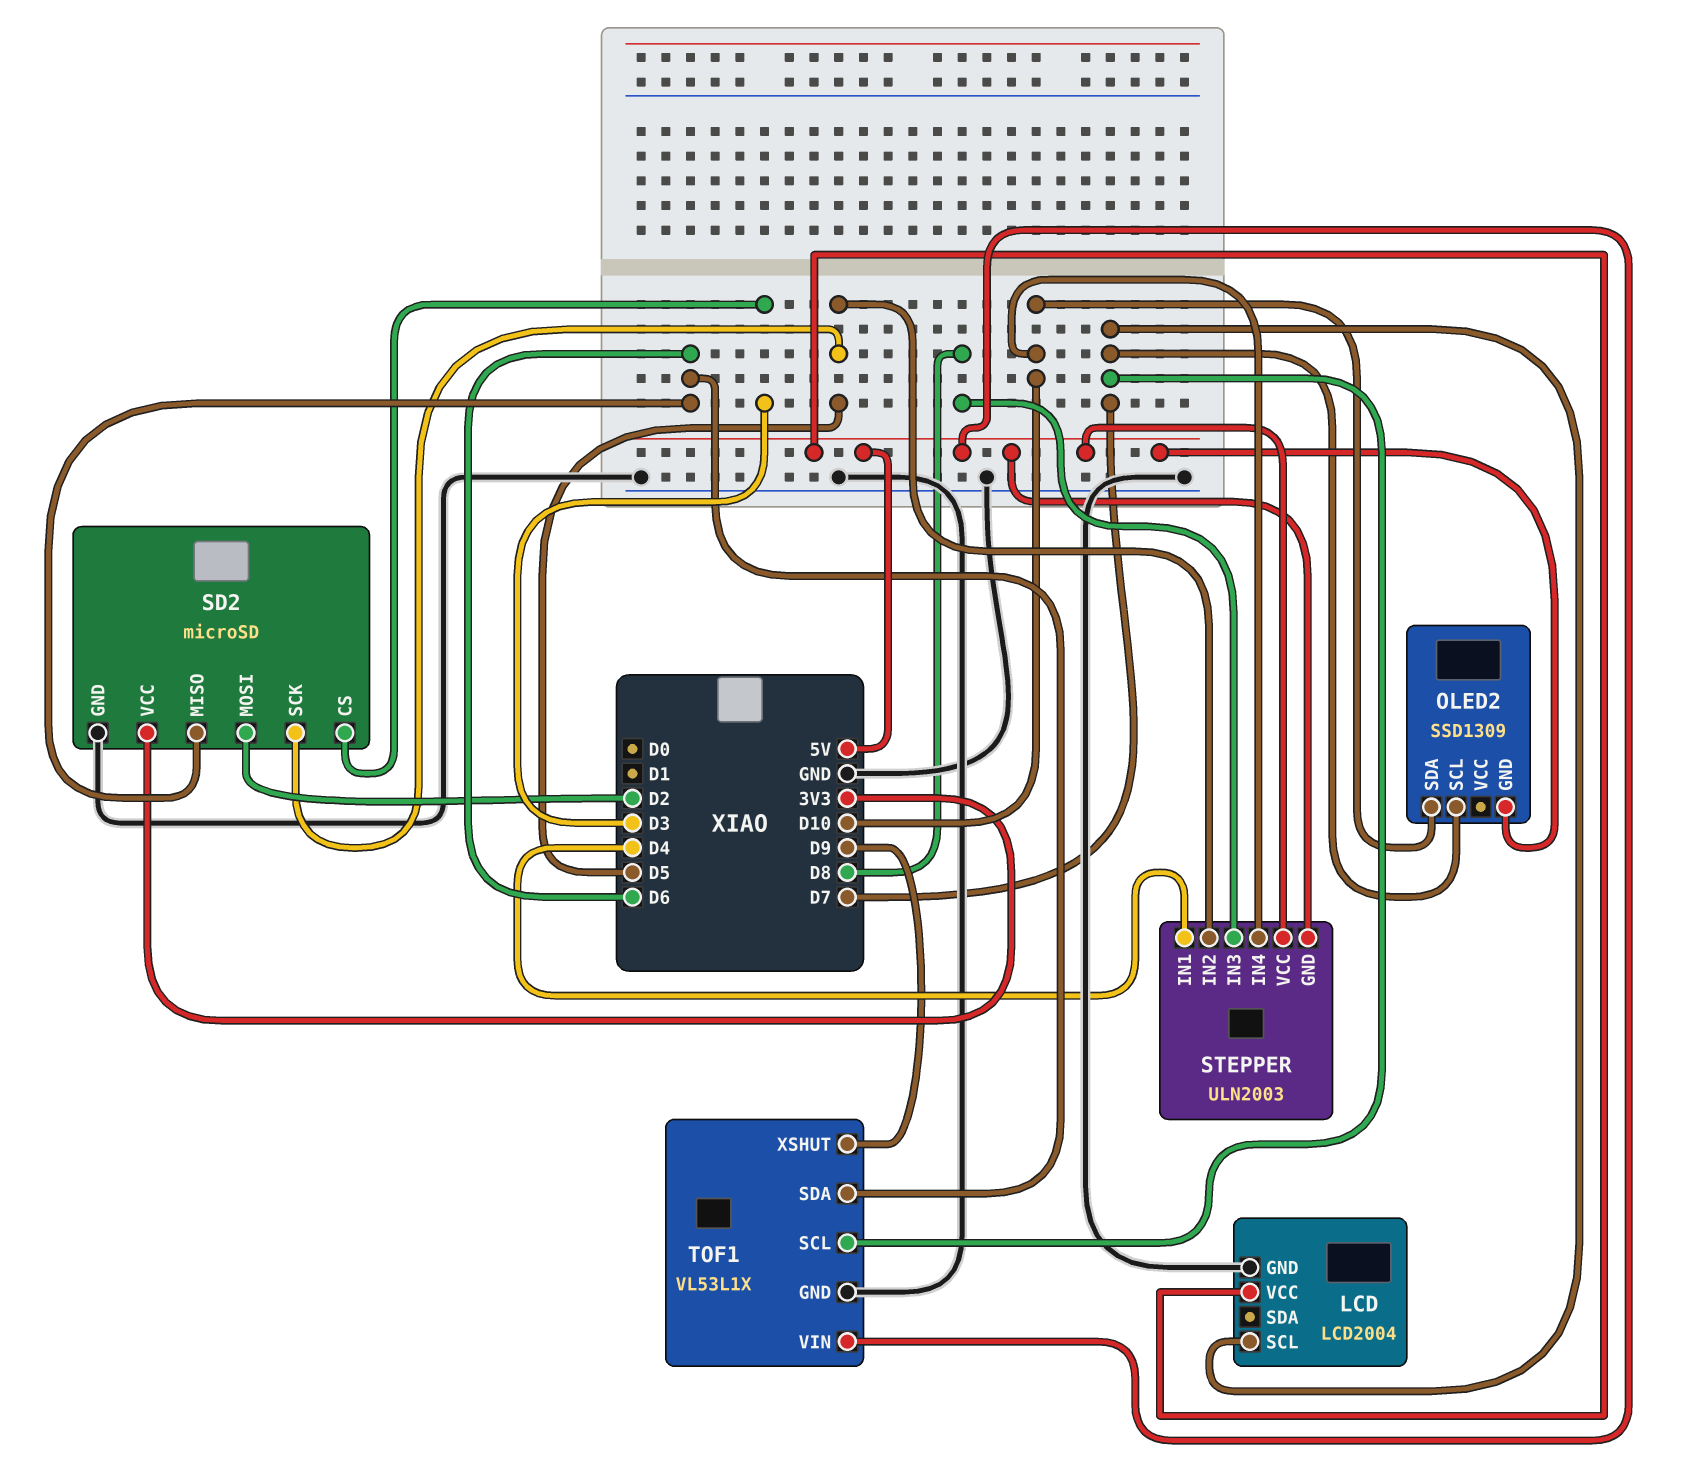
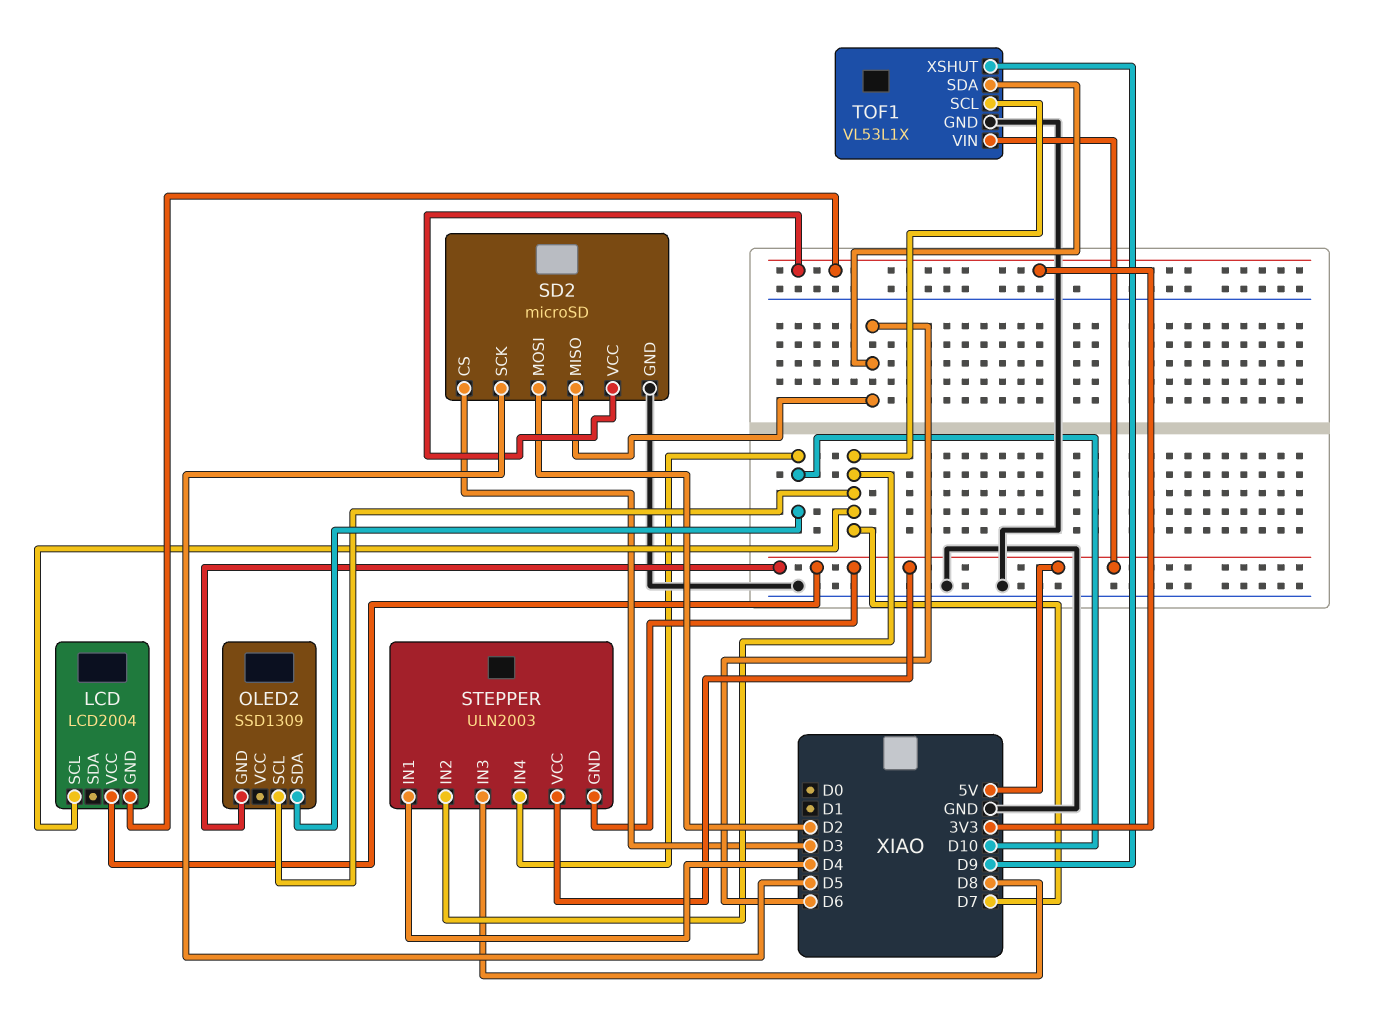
LCD pin GND: GND -> 3V3
STEPPER pin IN2: D5 -> D7

